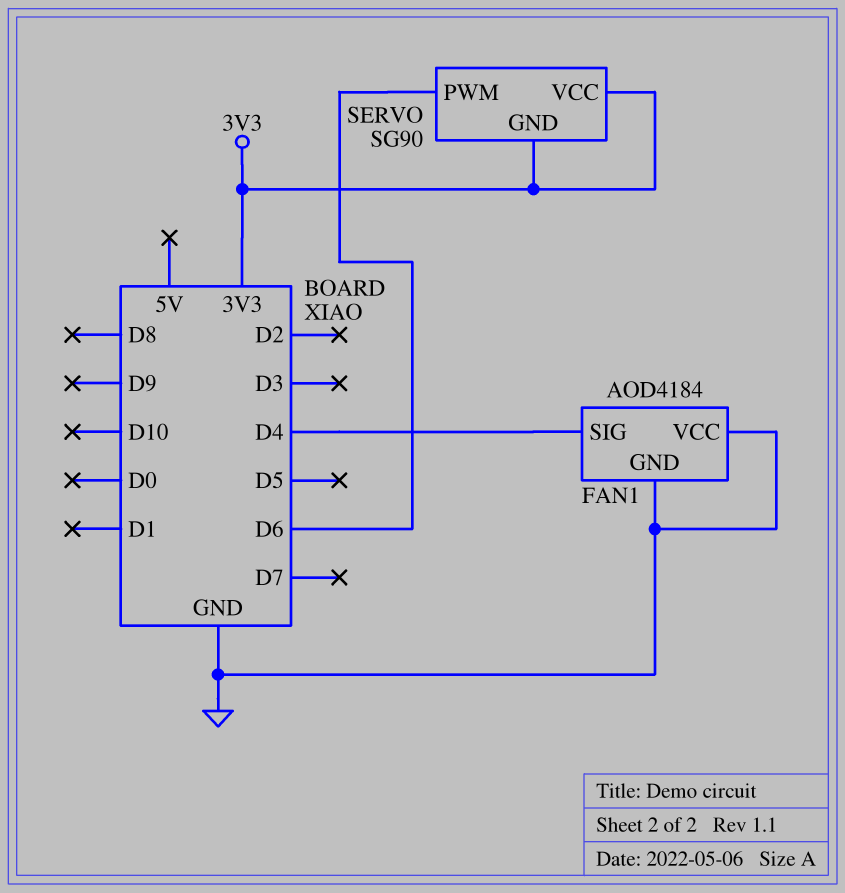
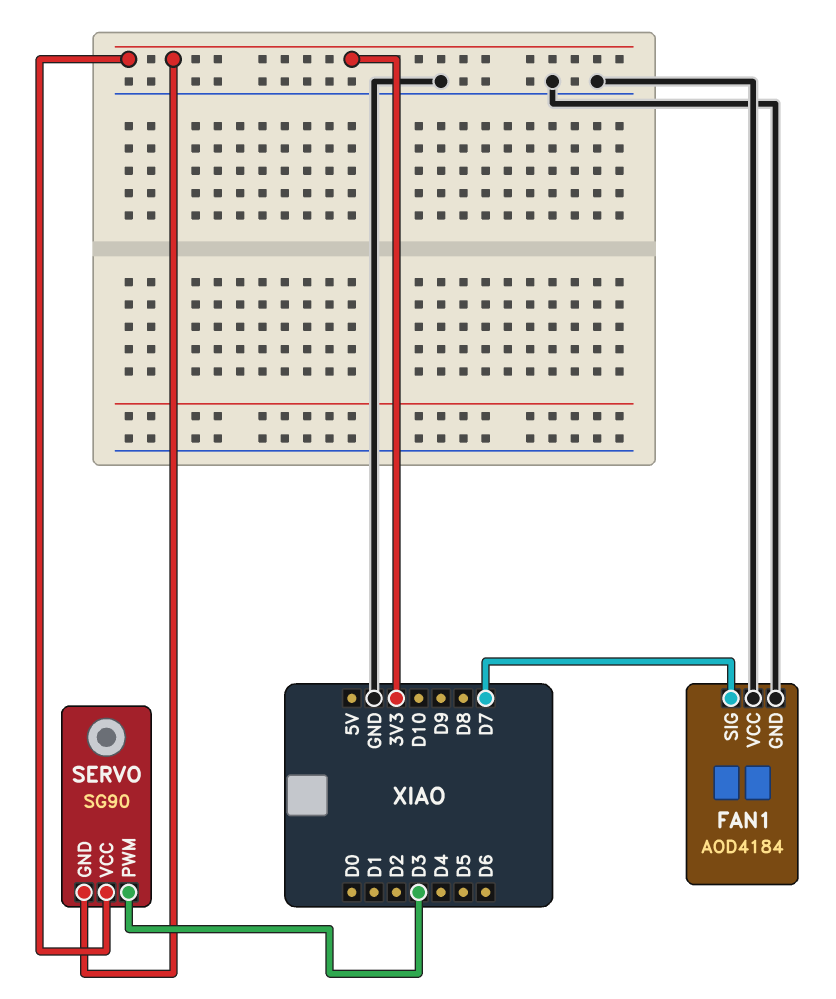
FAN1 pin SIG: D4 -> D7
SERVO pin PWM: D6 -> D3

